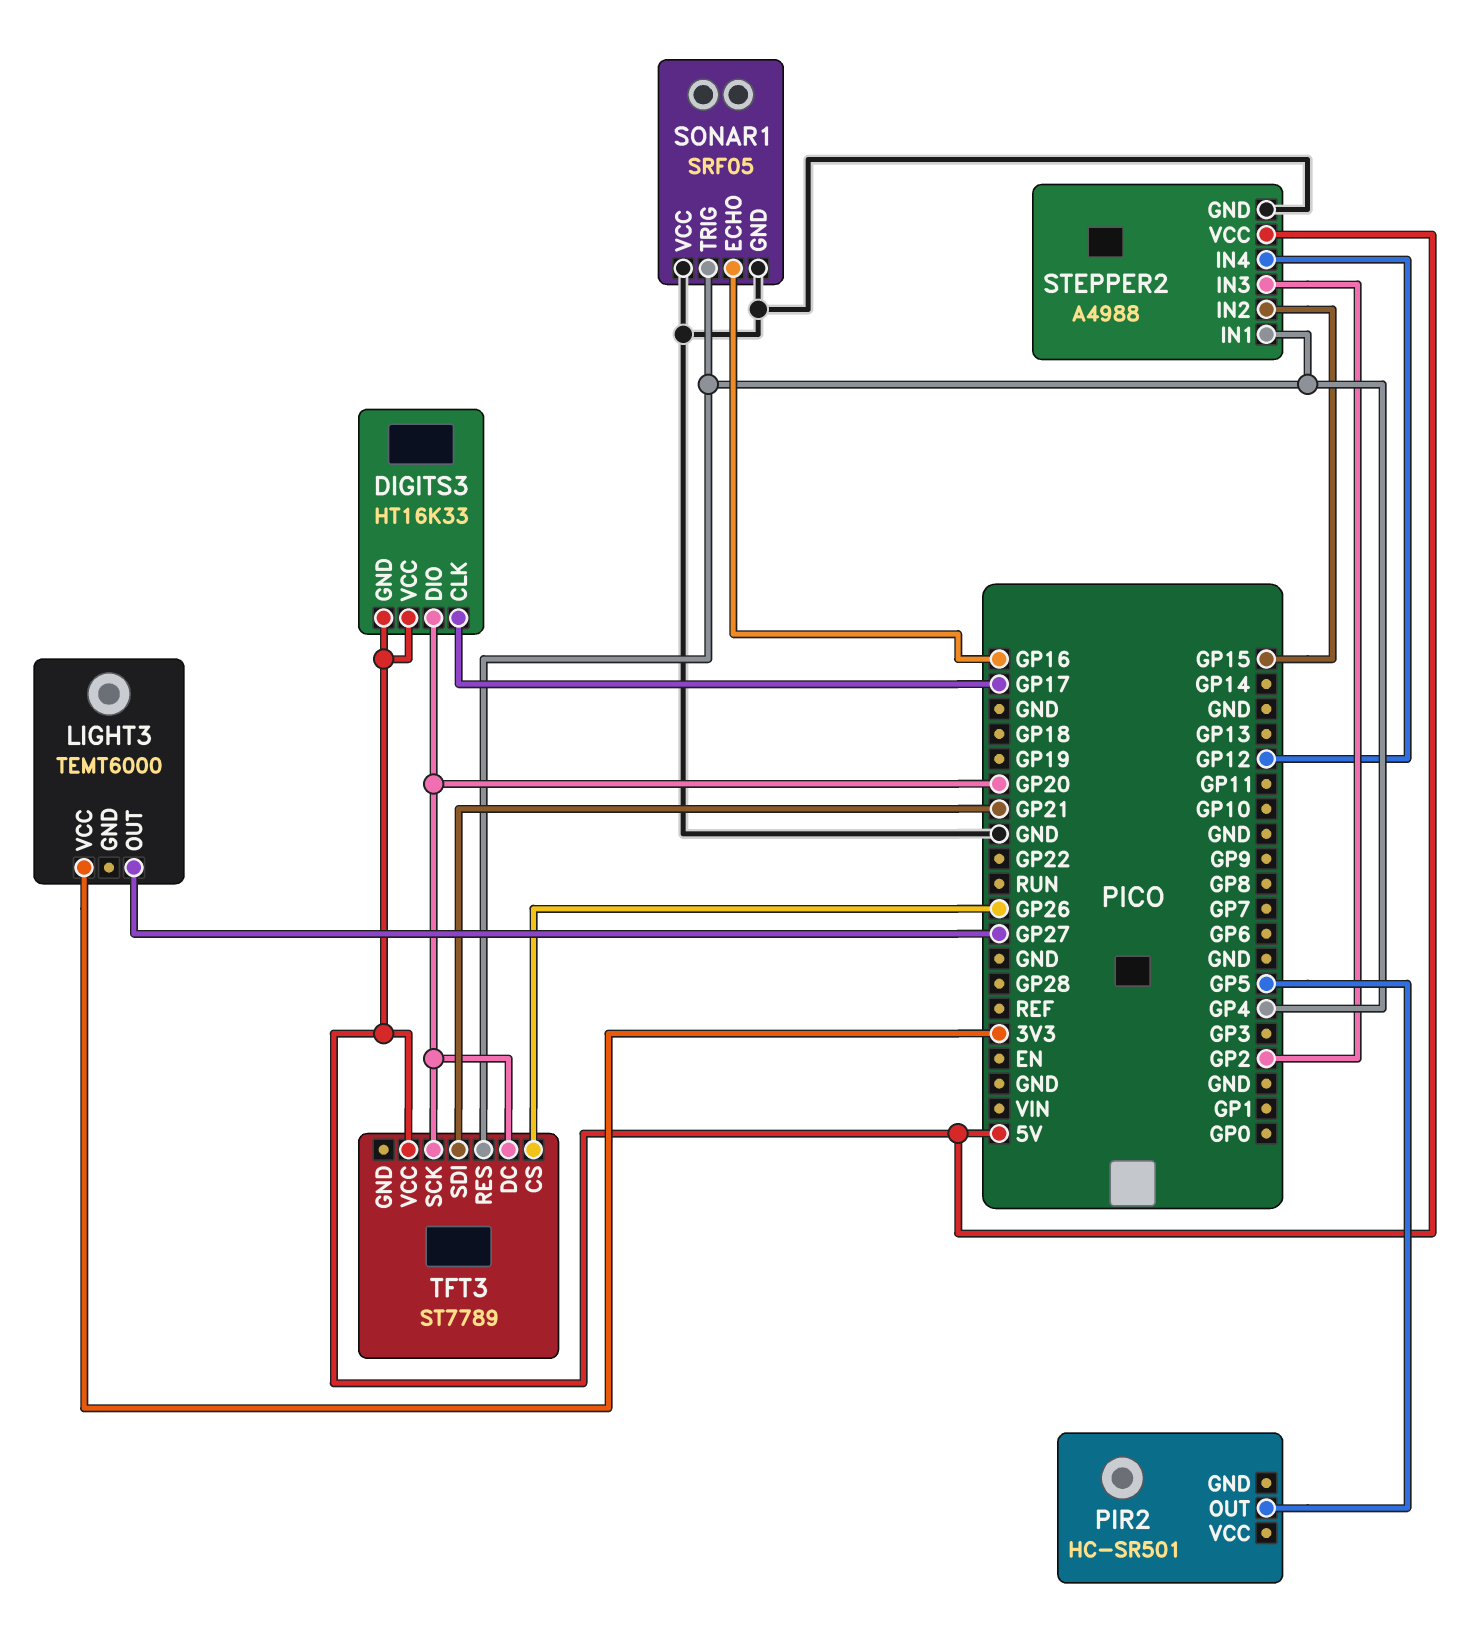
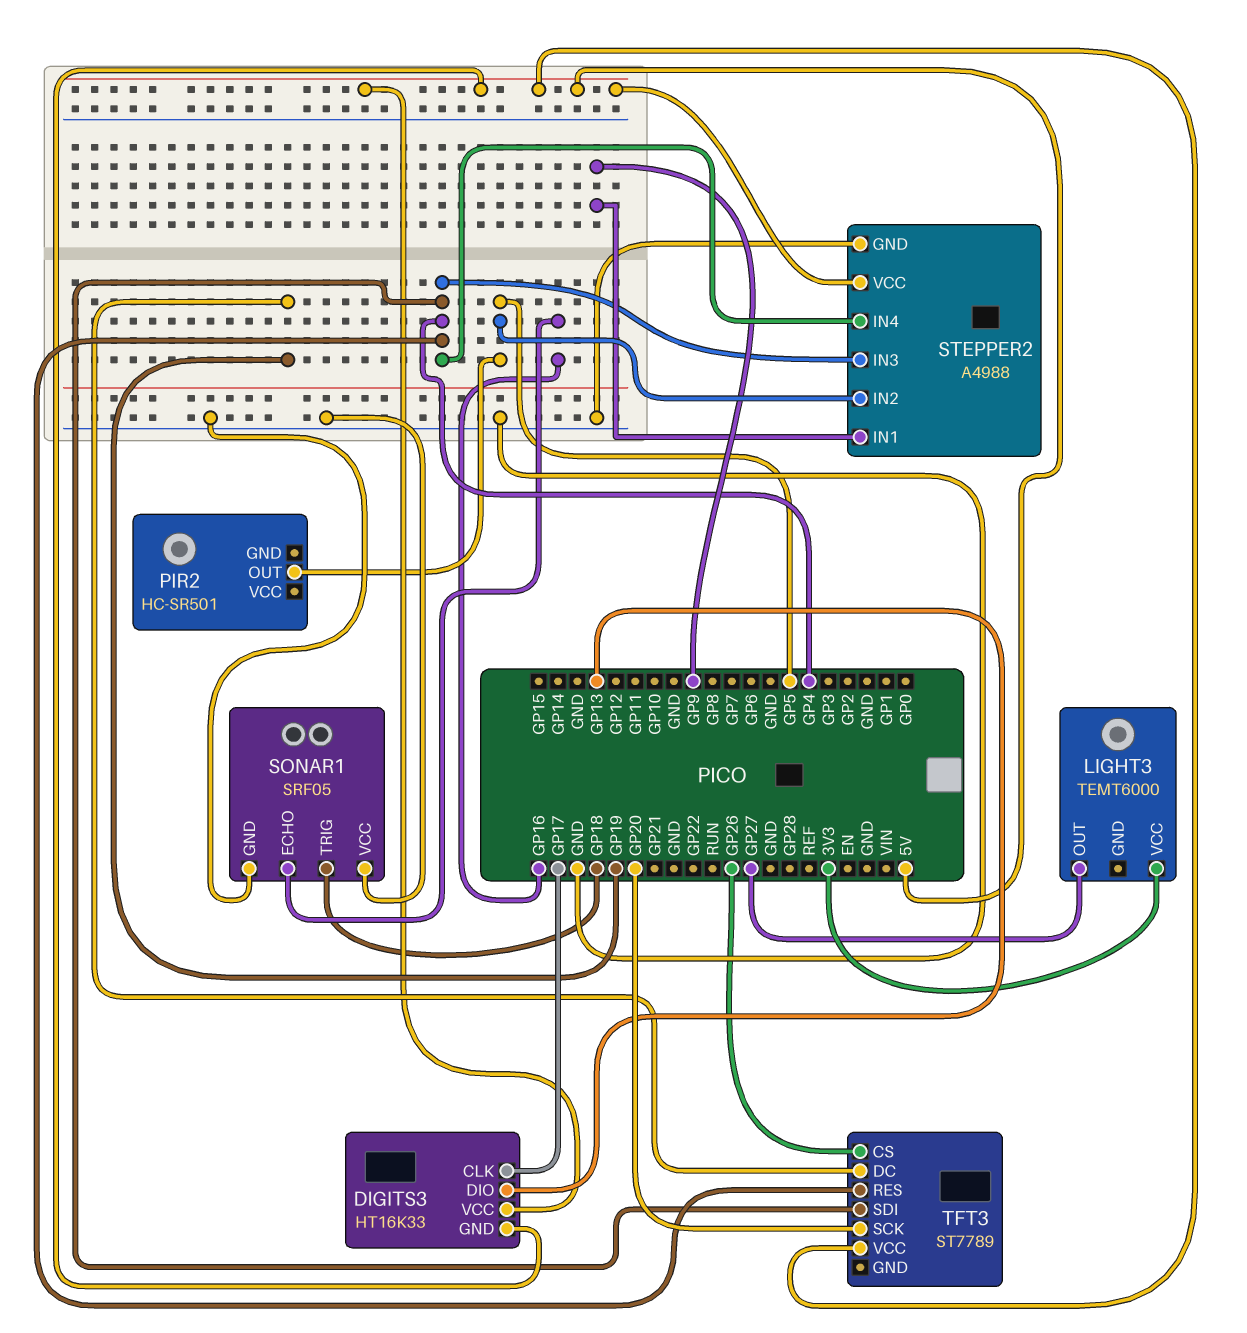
DIGITS3 pin DIO: GP20 -> GP13
SONAR1 pin TRIG: GP4 -> GP18
STEPPER2 pin IN1: GP4 -> GP9
STEPPER2 pin IN2: GP15 -> GP5
STEPPER2 pin IN3: GP2 -> GP4
STEPPER2 pin IN4: GP12 -> GP4
TFT3 pin DC: GP20 -> GP19
TFT3 pin SDI: GP21 -> GP4

